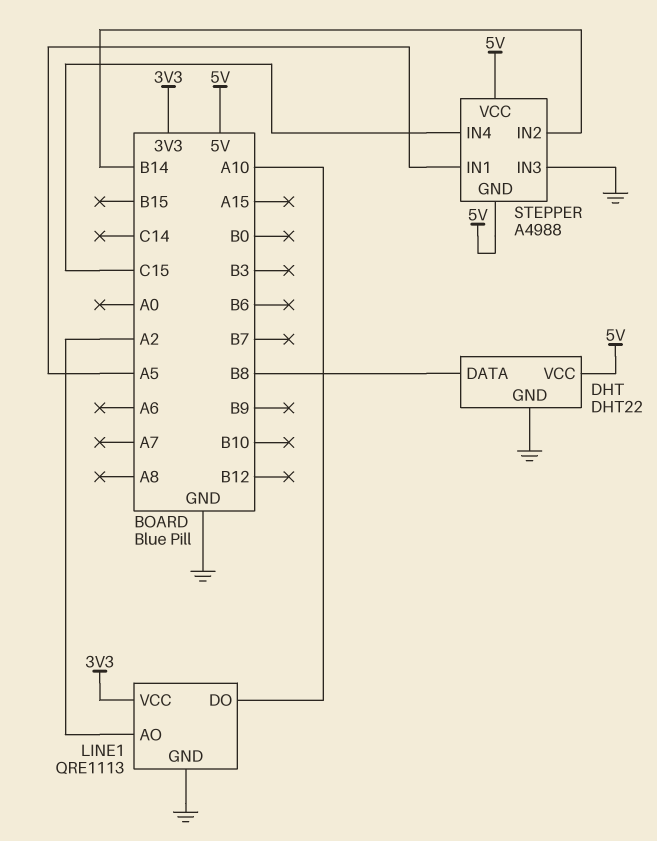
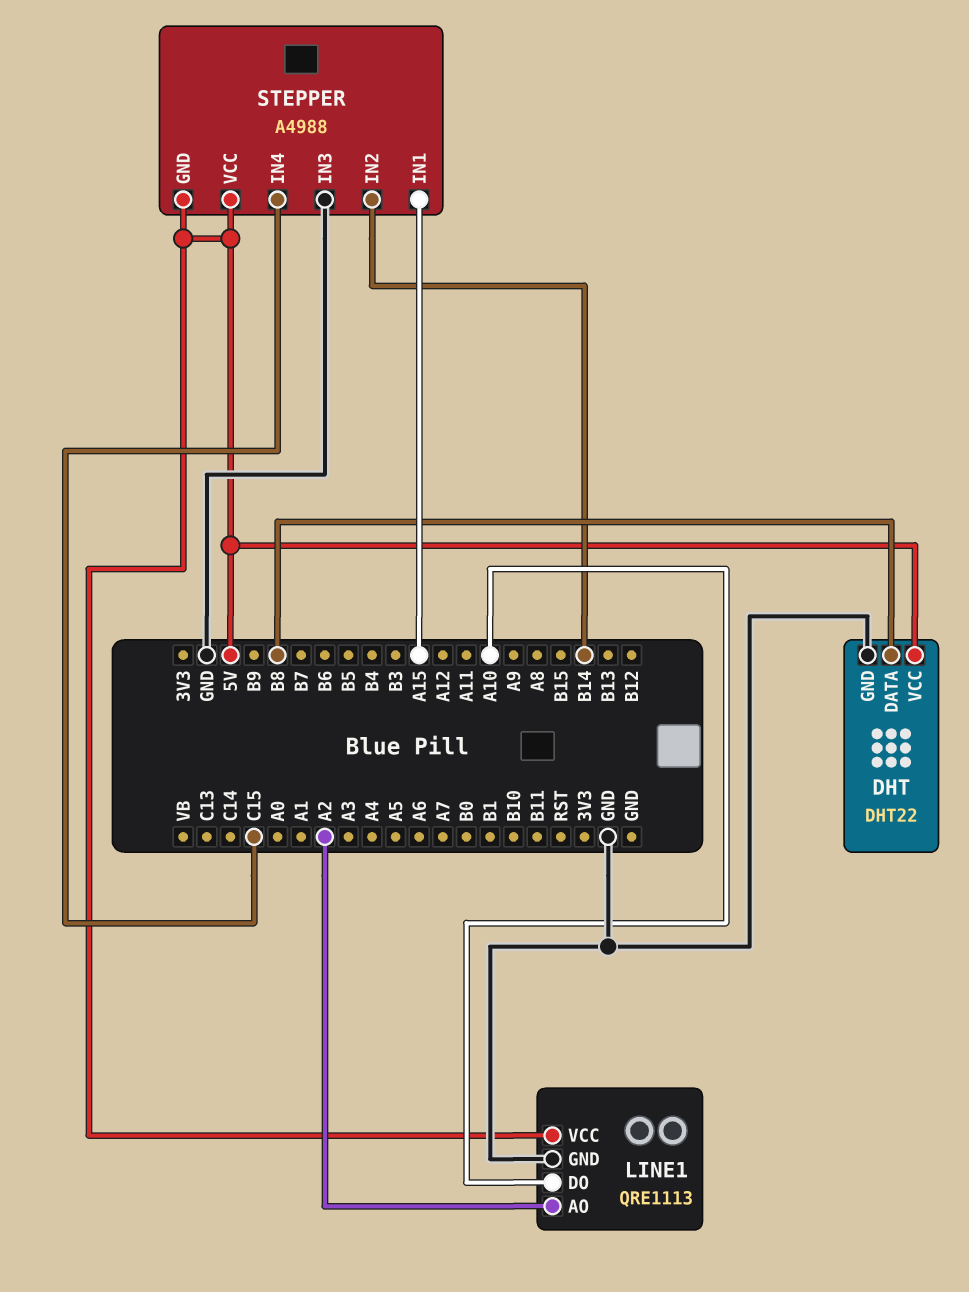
LINE1 pin VCC: 3V3 -> 5V
STEPPER pin IN1: A5 -> A15

